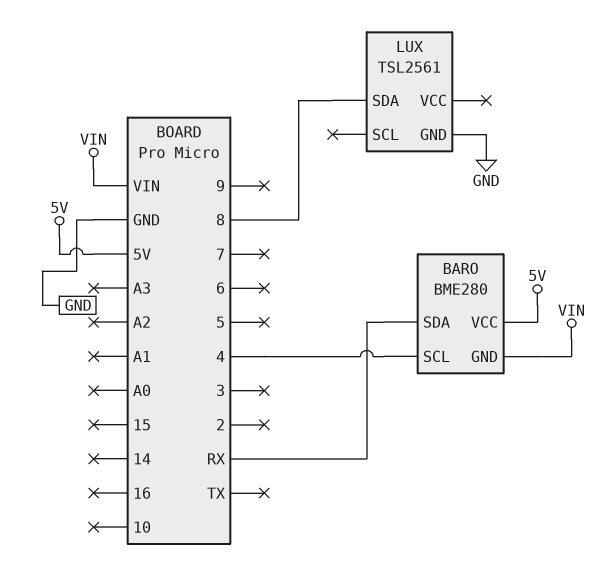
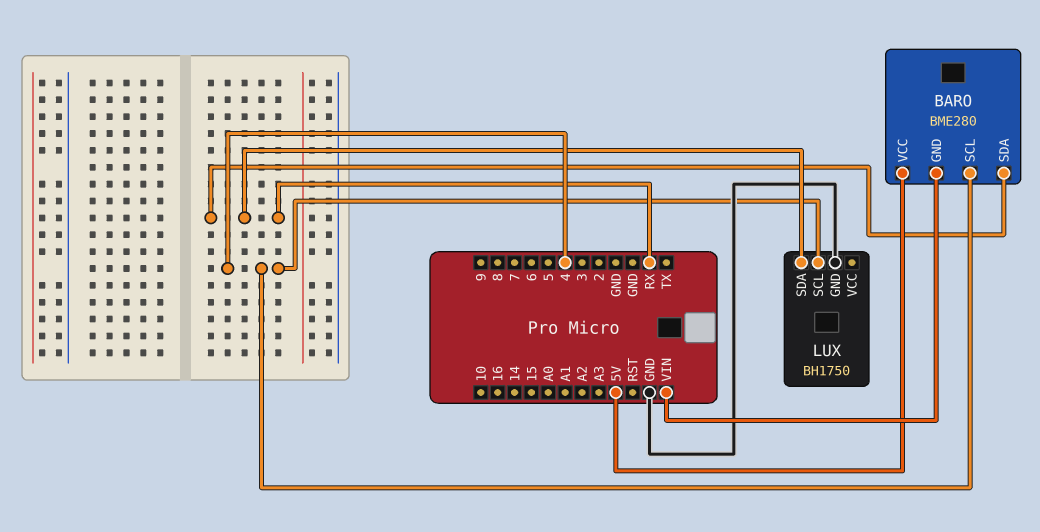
LUX: TSL2561 -> BH1750
LUX pin SCL: none -> 4
LUX pin SDA: 8 -> RX

